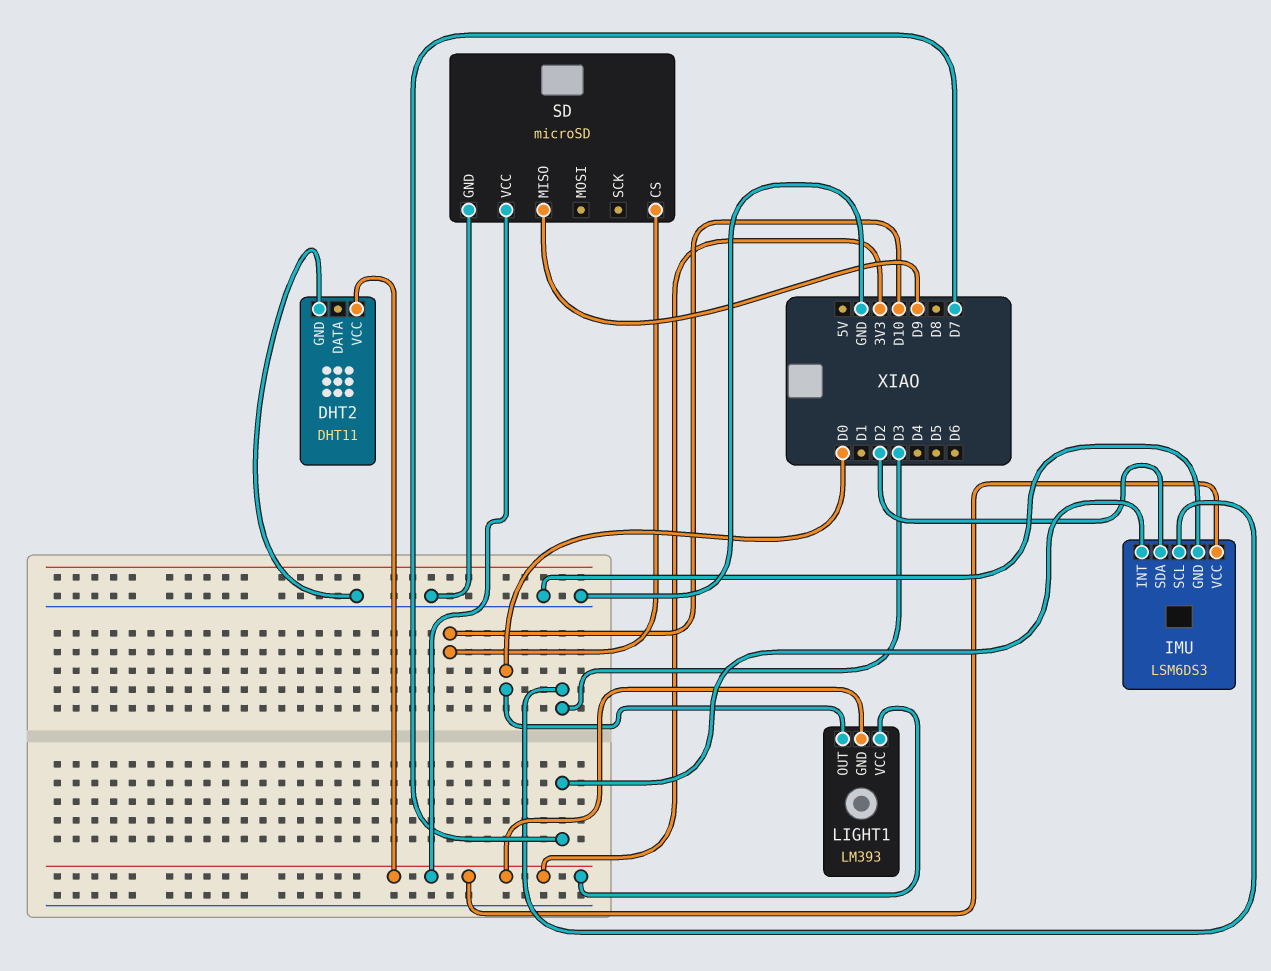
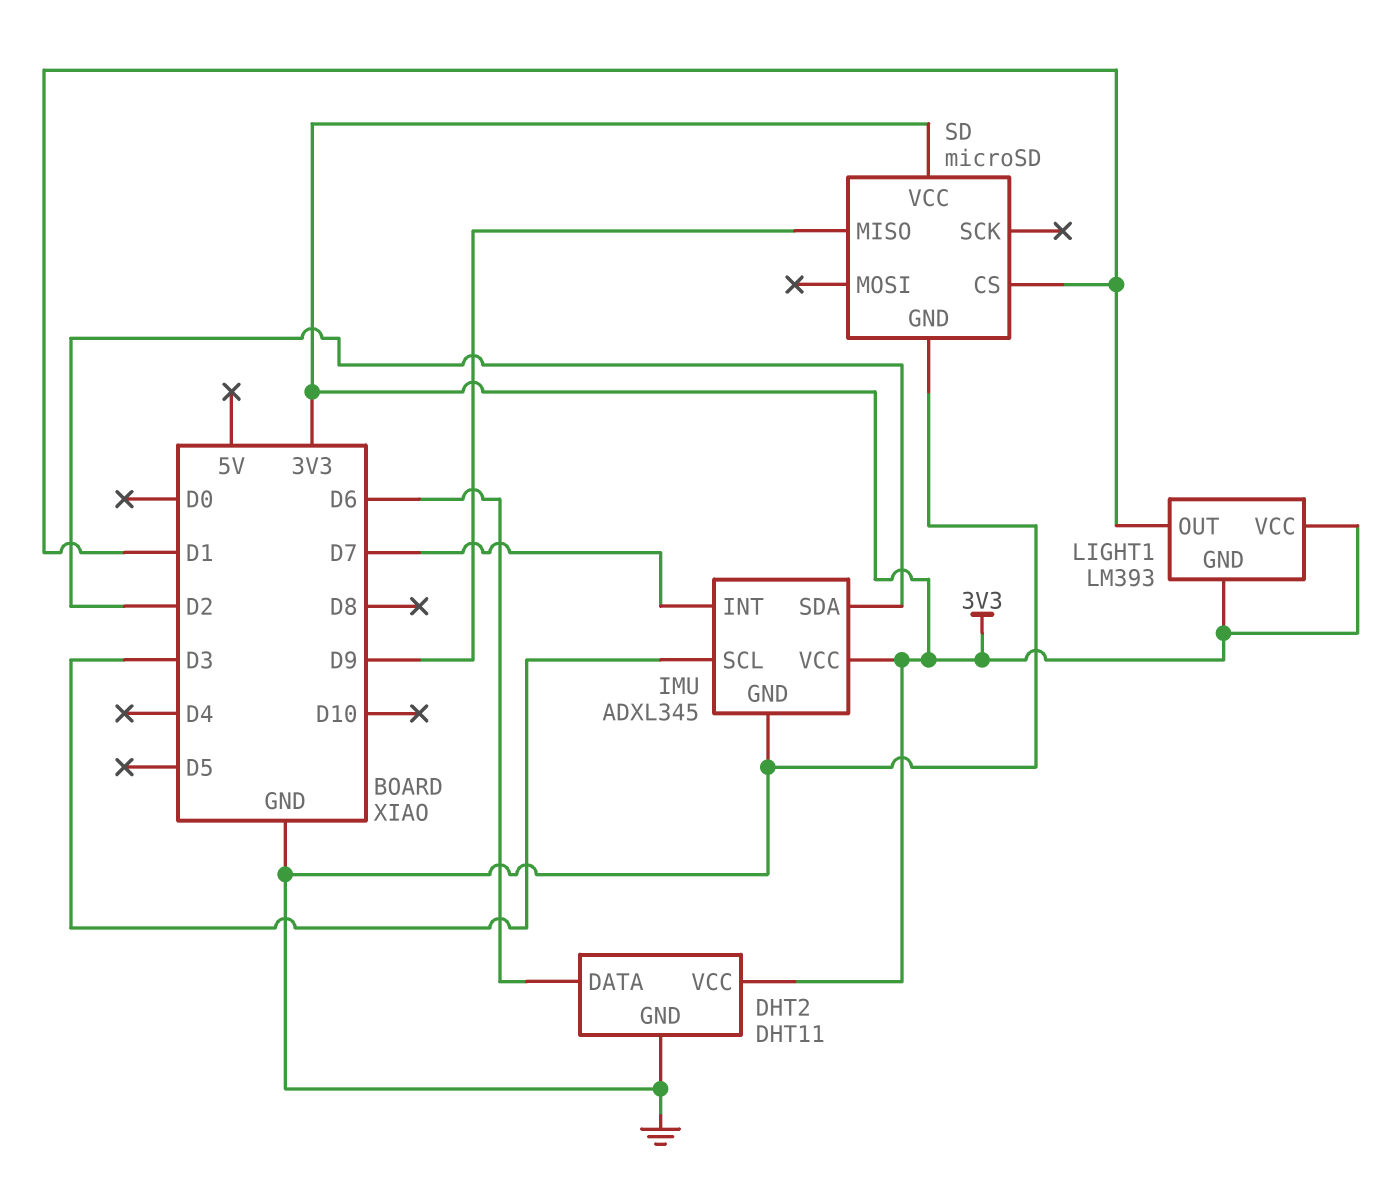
DHT2 pin DATA: none -> D6
IMU: LSM6DS3 -> ADXL345
LIGHT1 pin OUT: D0 -> D1
SD pin CS: D10 -> D1

